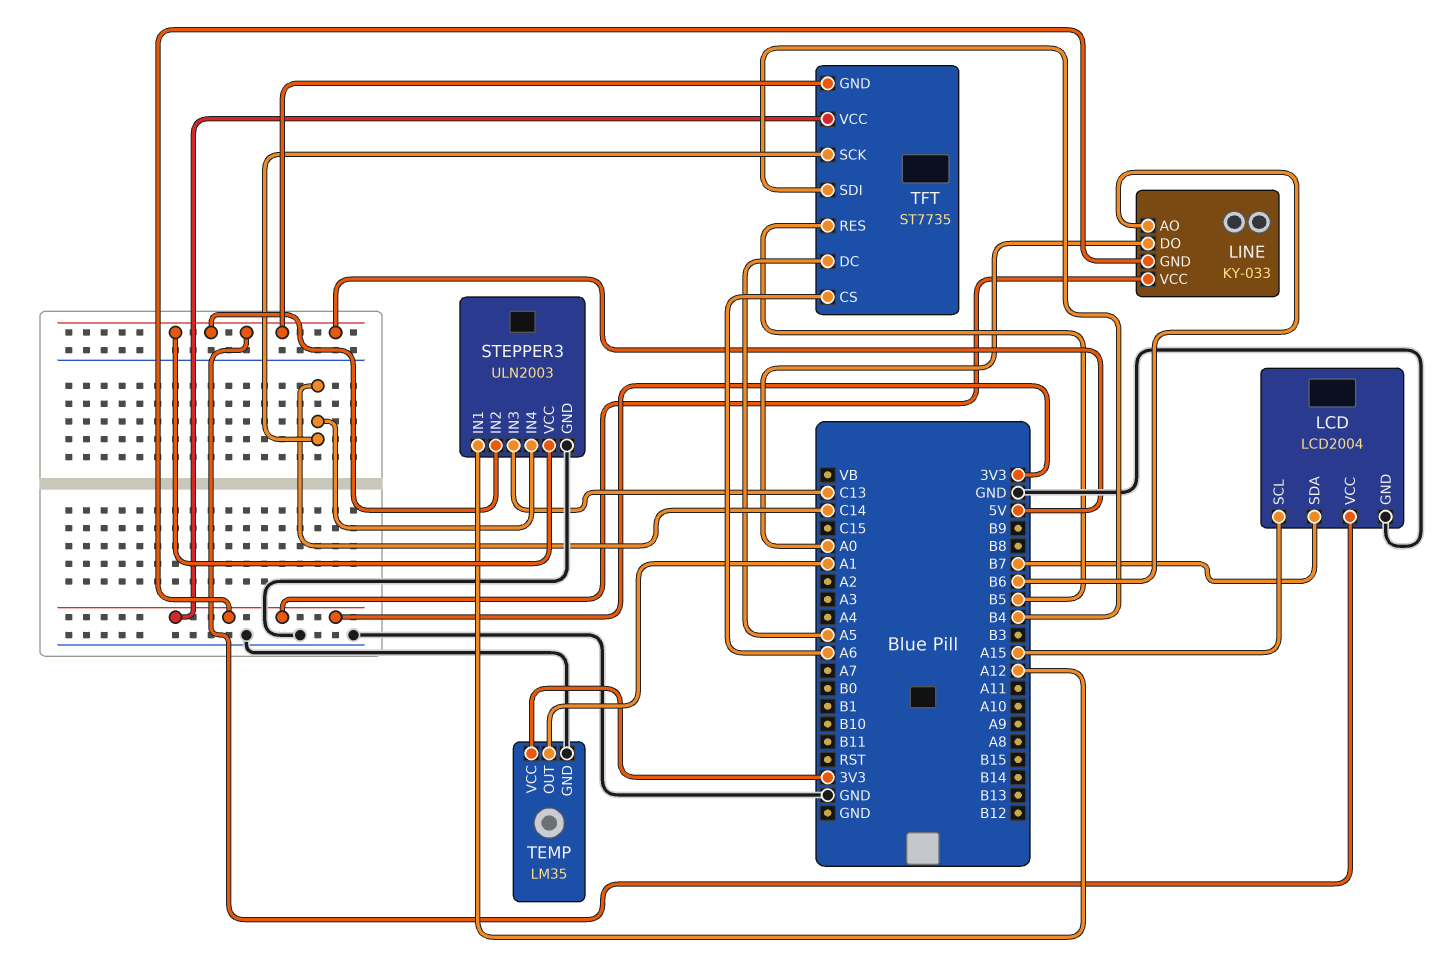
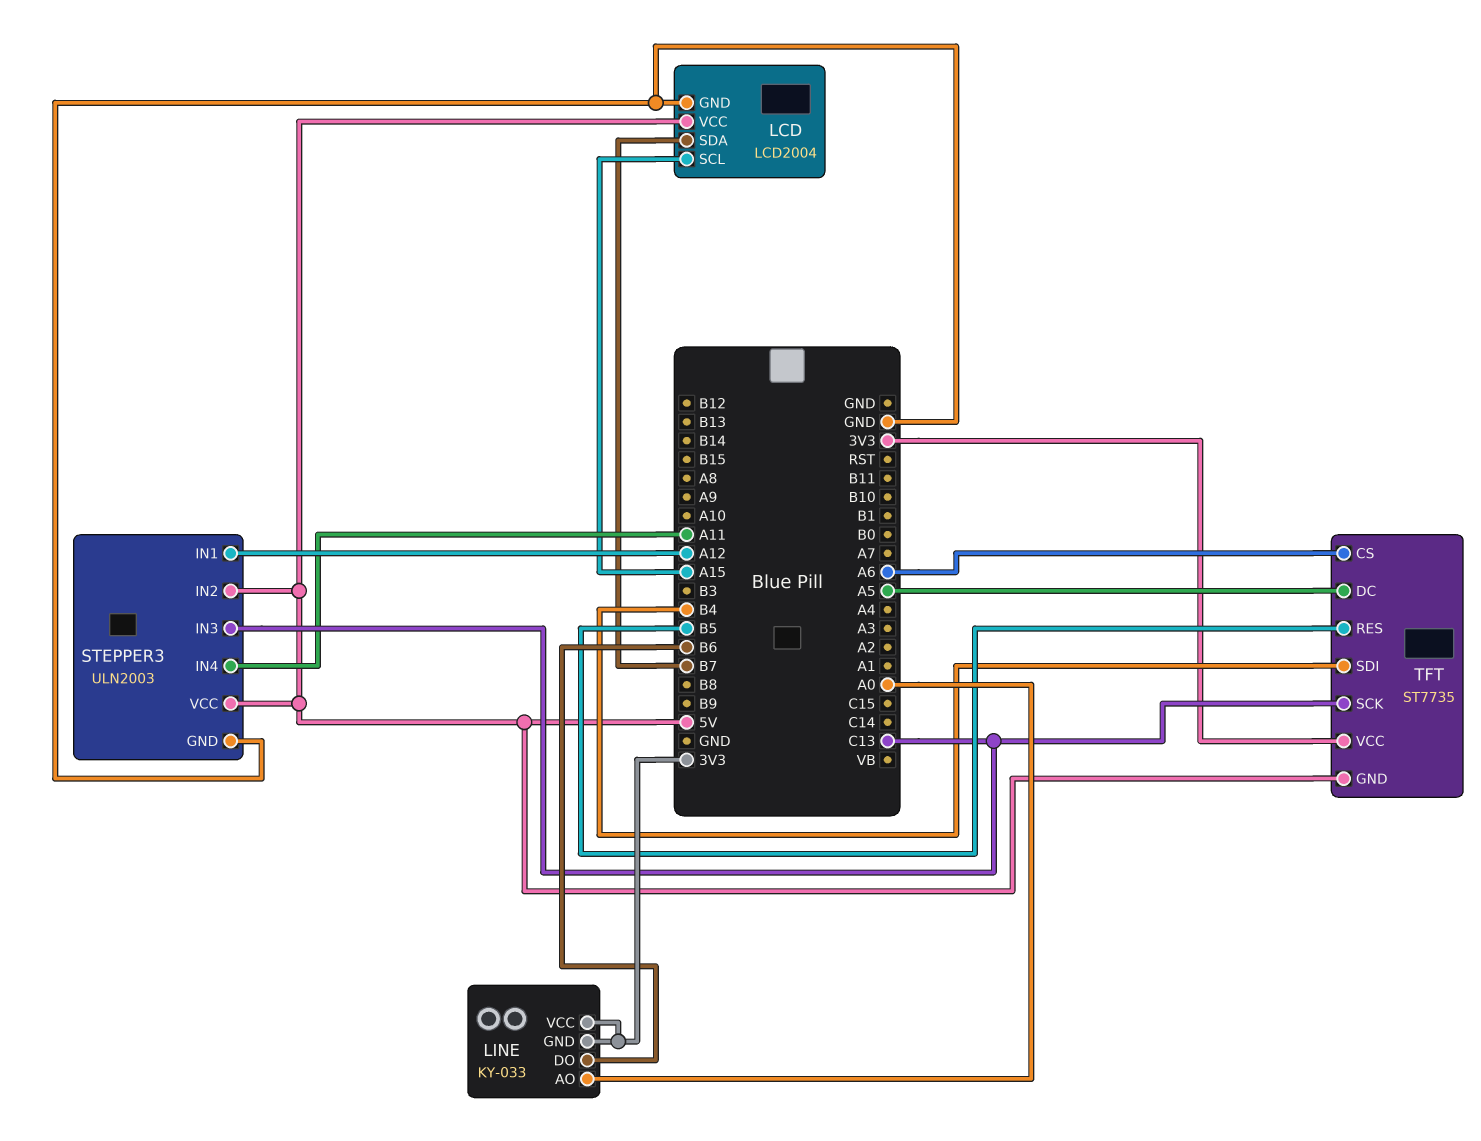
LINE pin AO: B6 -> A0
LINE pin DO: A0 -> B6
STEPPER3 pin IN4: C14 -> A11
TEMP: LM35 -> none
TEMP pin GND: GND -> none
TEMP pin OUT: A1 -> none
TEMP pin VCC: 3V3 -> none
TFT pin SCK: C14 -> C13

